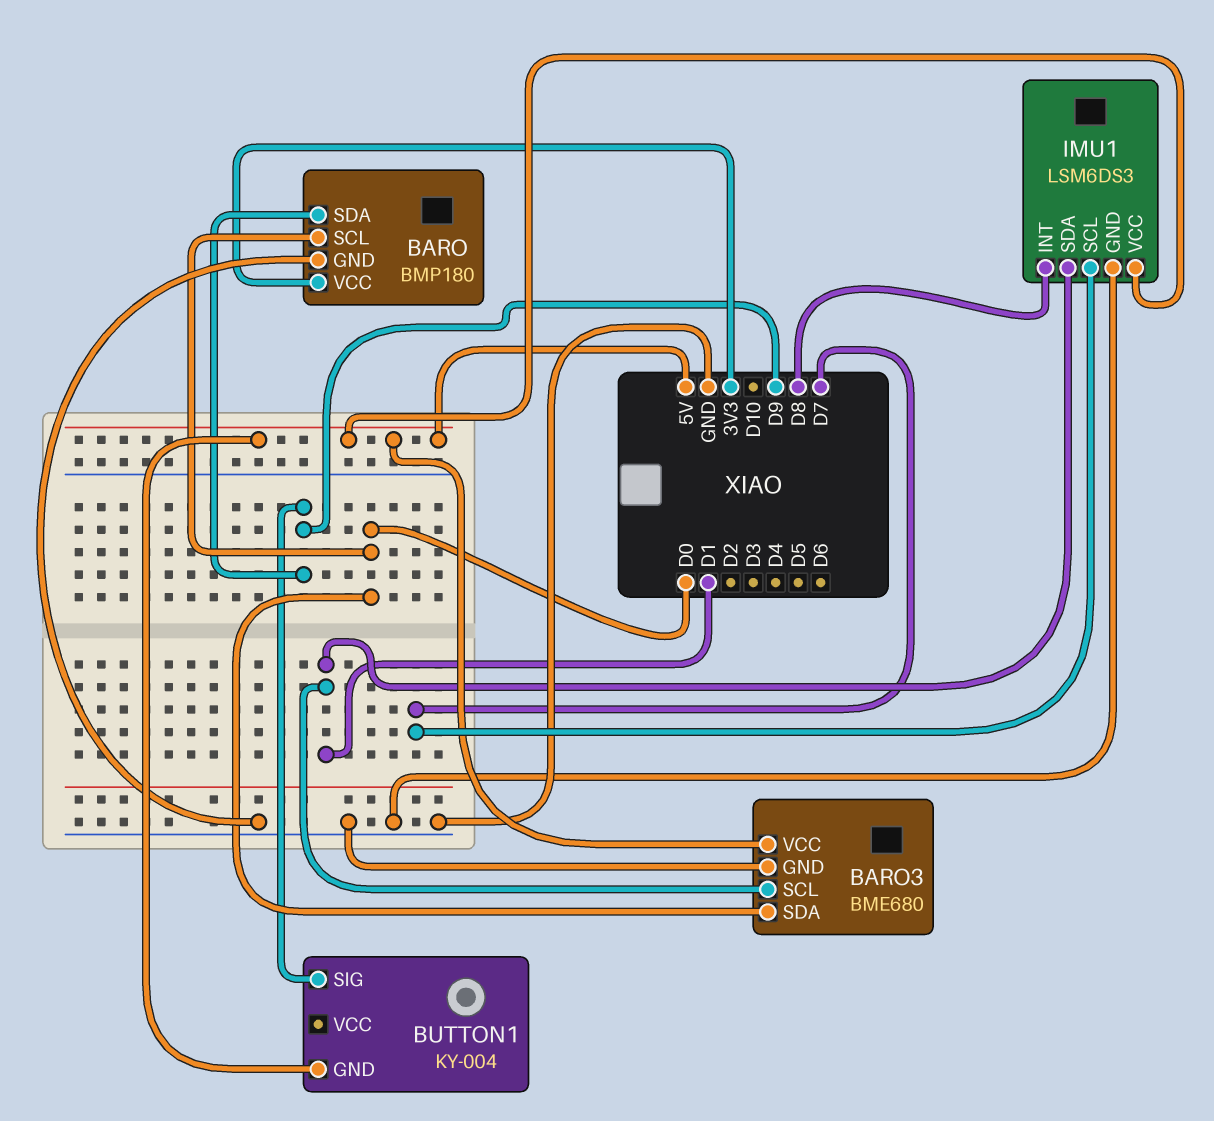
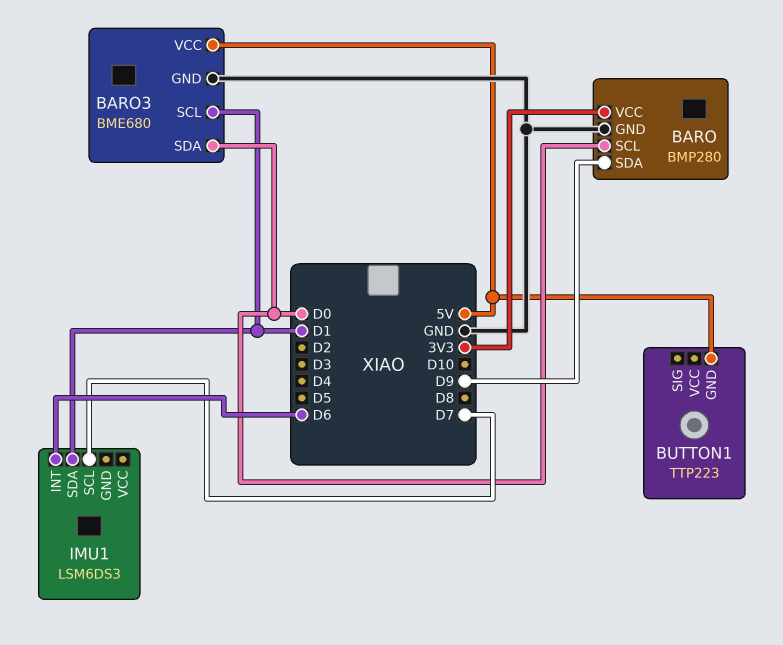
BARO: BMP180 -> BMP280
BUTTON1: KY-004 -> TTP223
BUTTON1 pin SIG: D9 -> none
IMU1 pin GND: GND -> none
IMU1 pin INT: D8 -> D6
IMU1 pin VCC: 5V -> none

